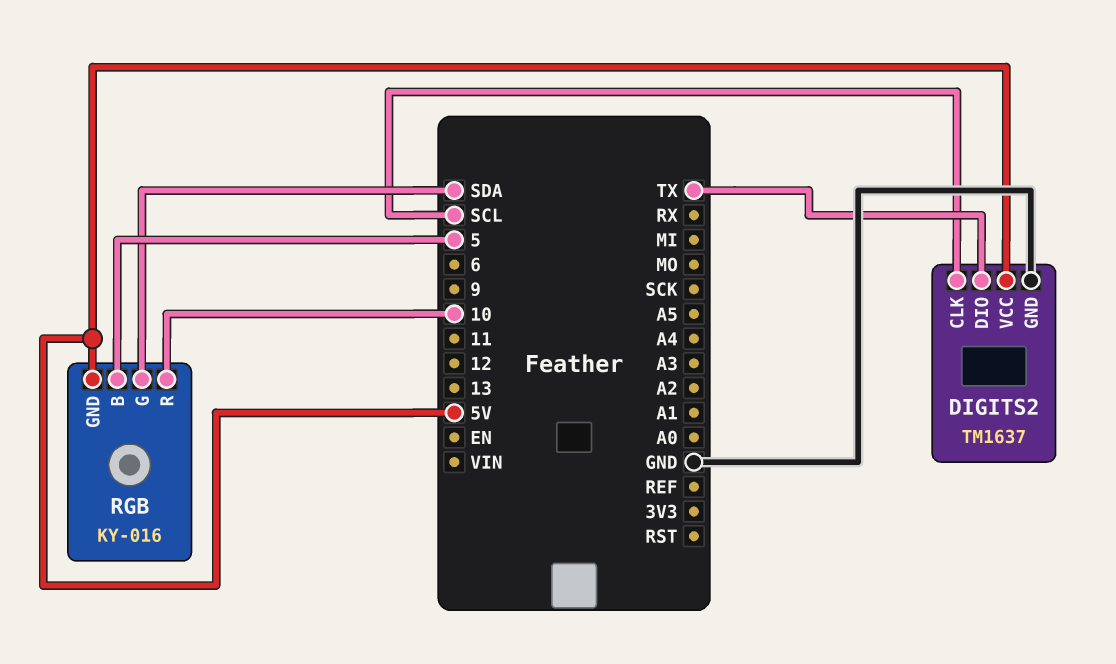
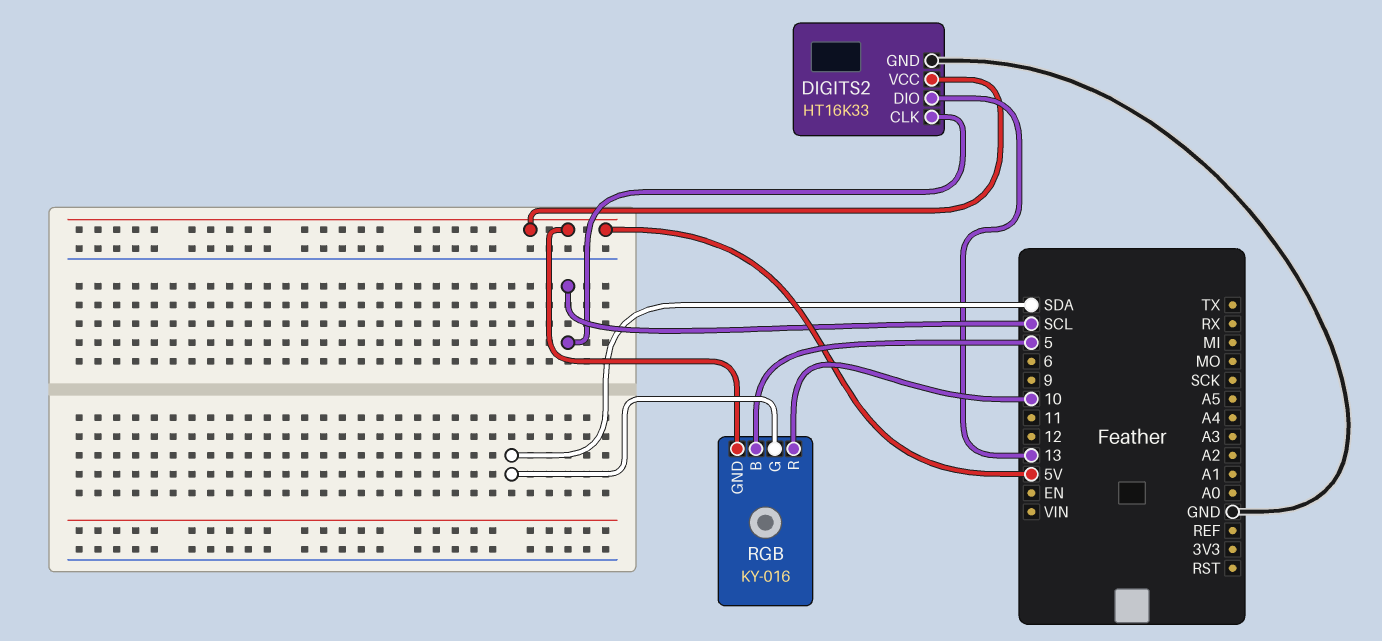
DIGITS2: TM1637 -> HT16K33
DIGITS2 pin DIO: TX -> 13

